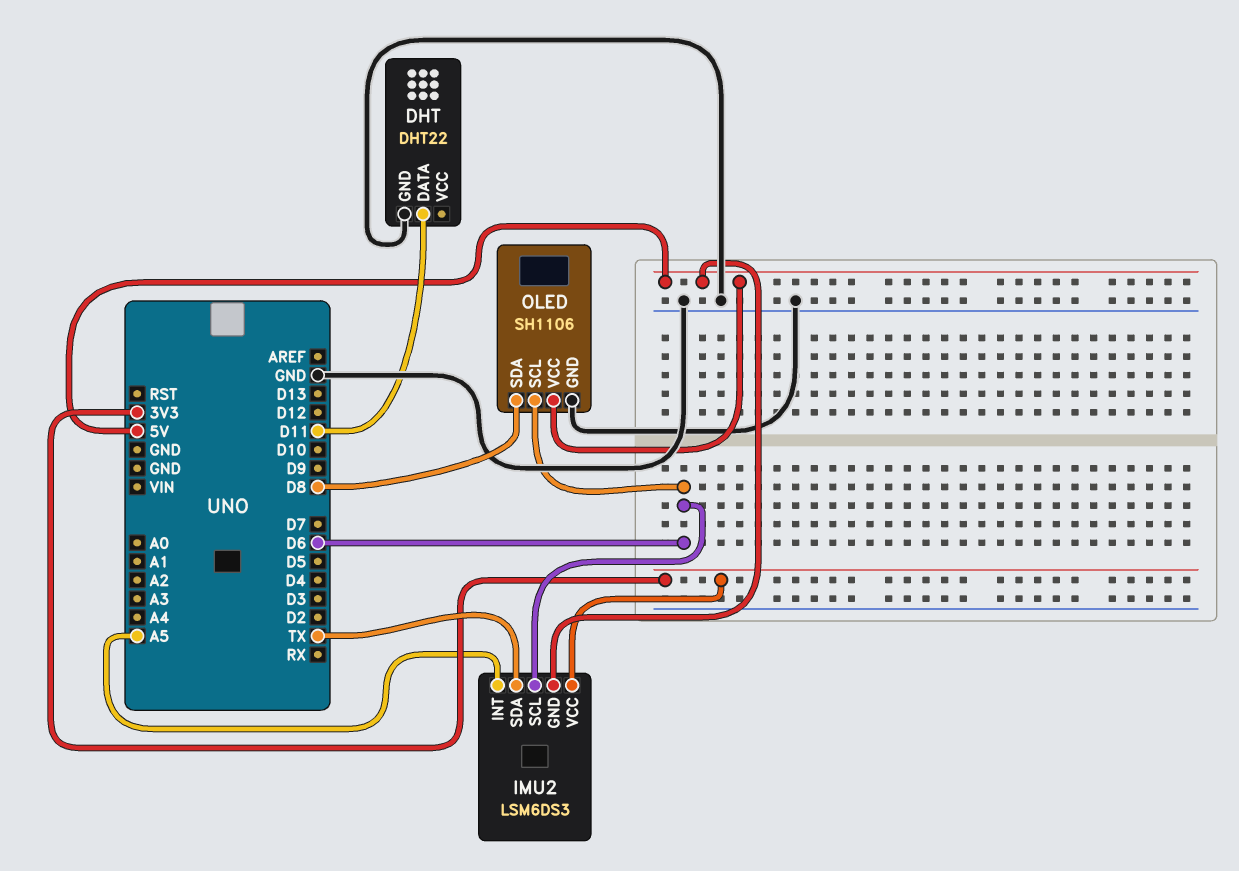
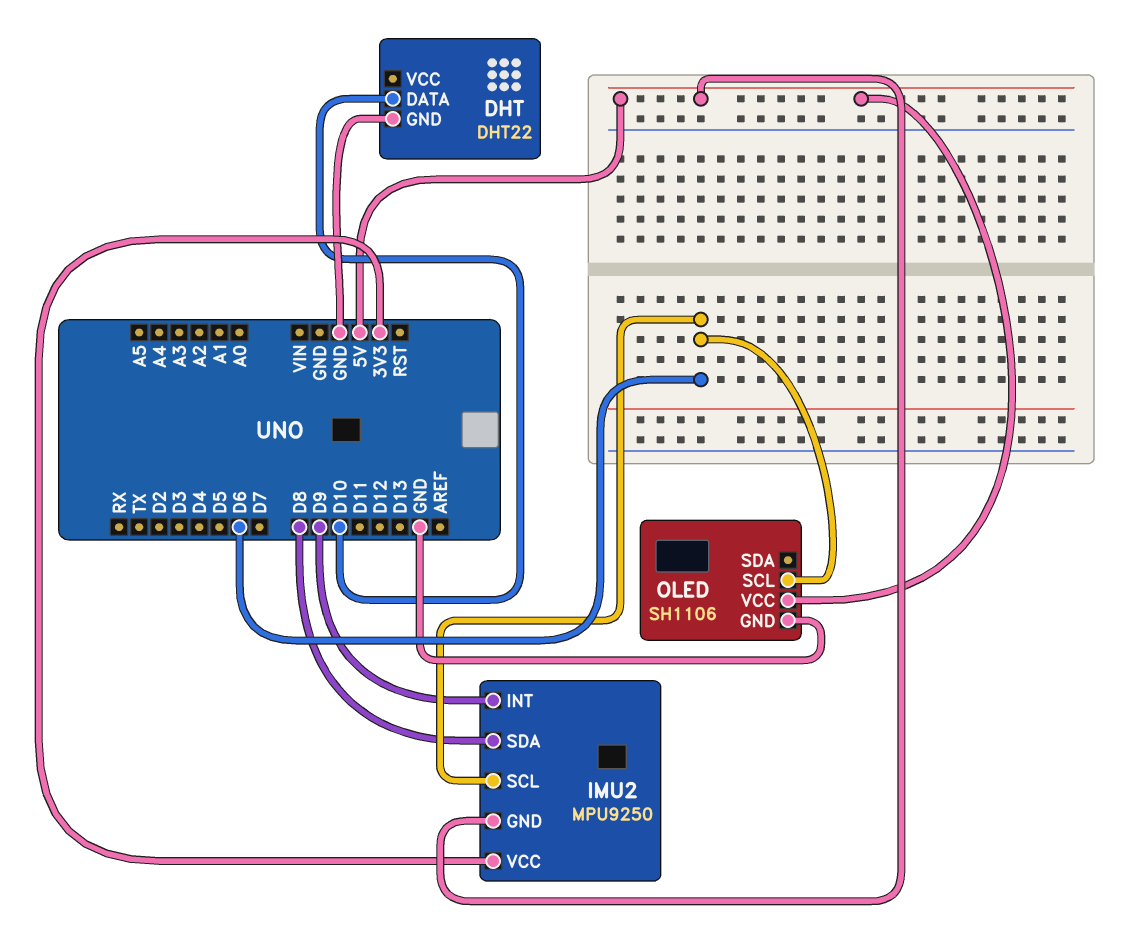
DHT pin DATA: D11 -> D10
IMU2: LSM6DS3 -> MPU9250
IMU2 pin INT: A5 -> D9
IMU2 pin SDA: TX -> D8
OLED pin SDA: D8 -> none

